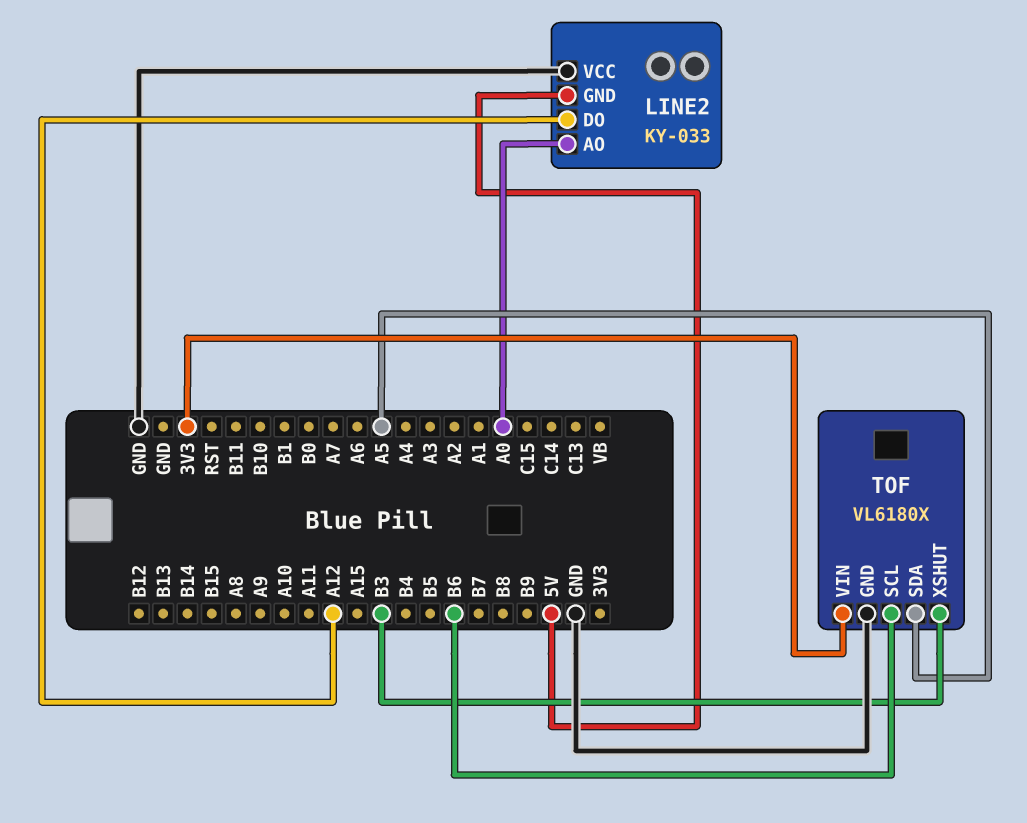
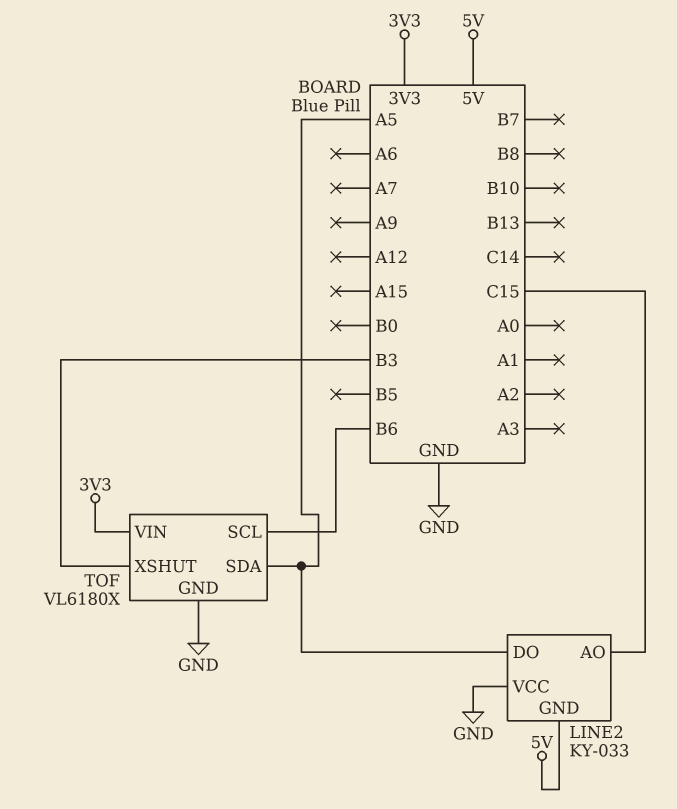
LINE2 pin AO: A0 -> C15
LINE2 pin DO: A12 -> A5

